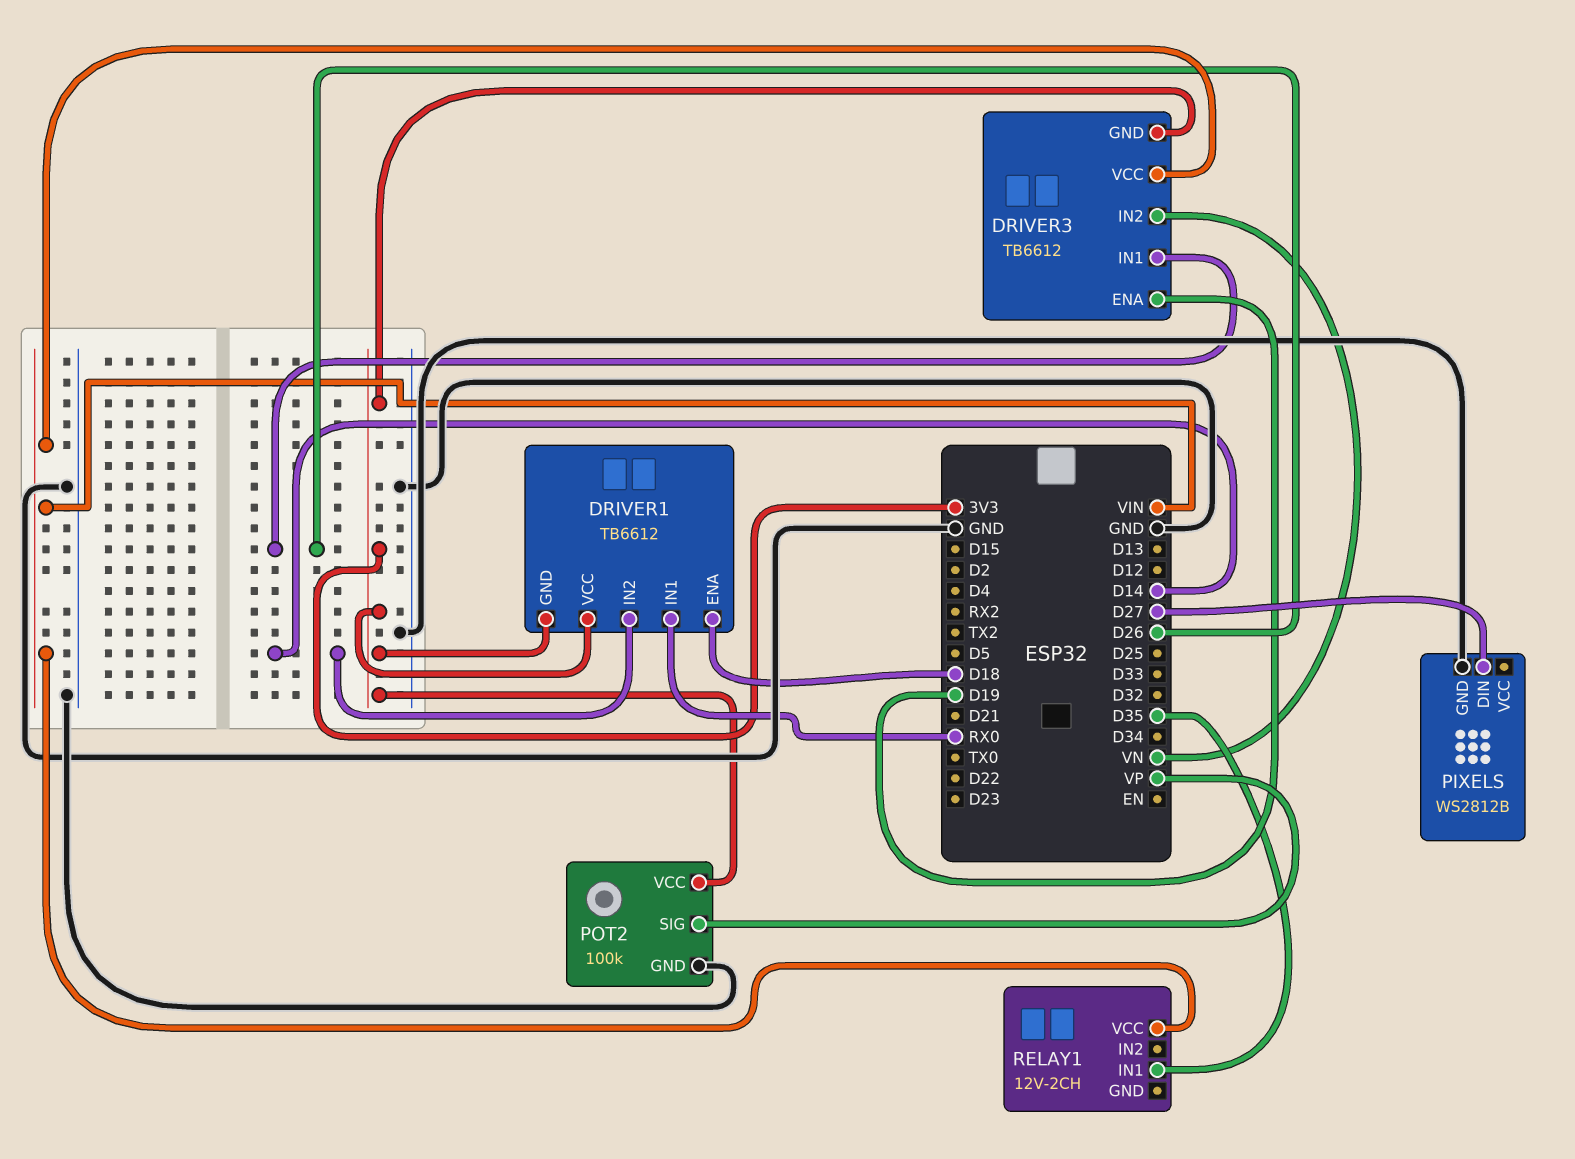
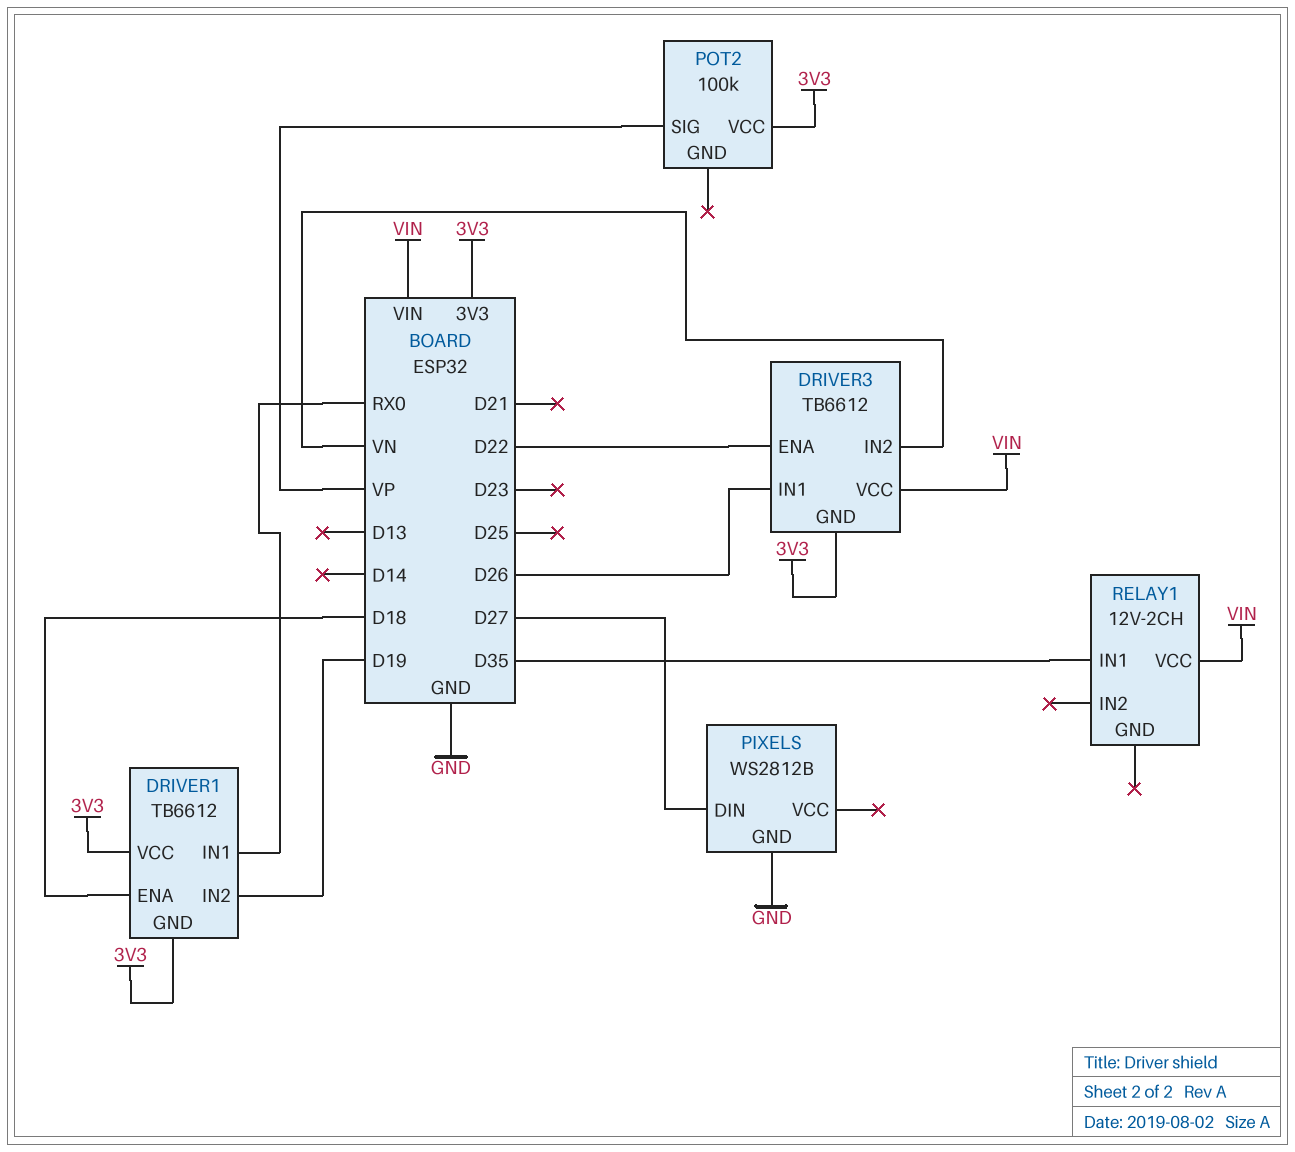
DRIVER1 pin IN2: D14 -> D19
DRIVER3 pin ENA: D19 -> D22
POT2 pin GND: GND -> none

